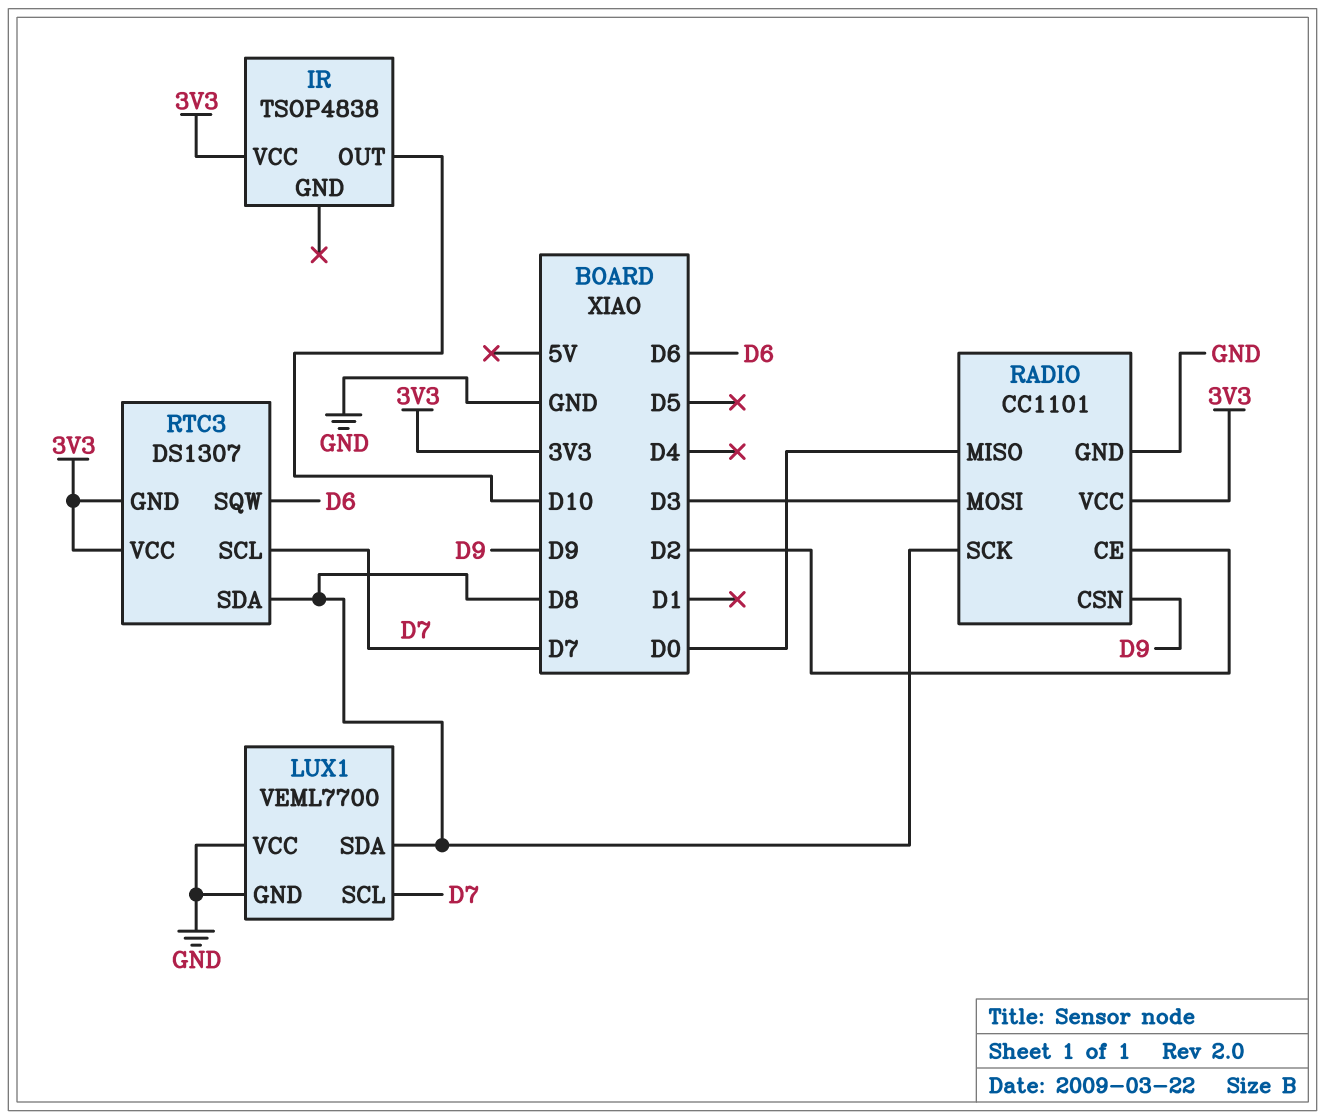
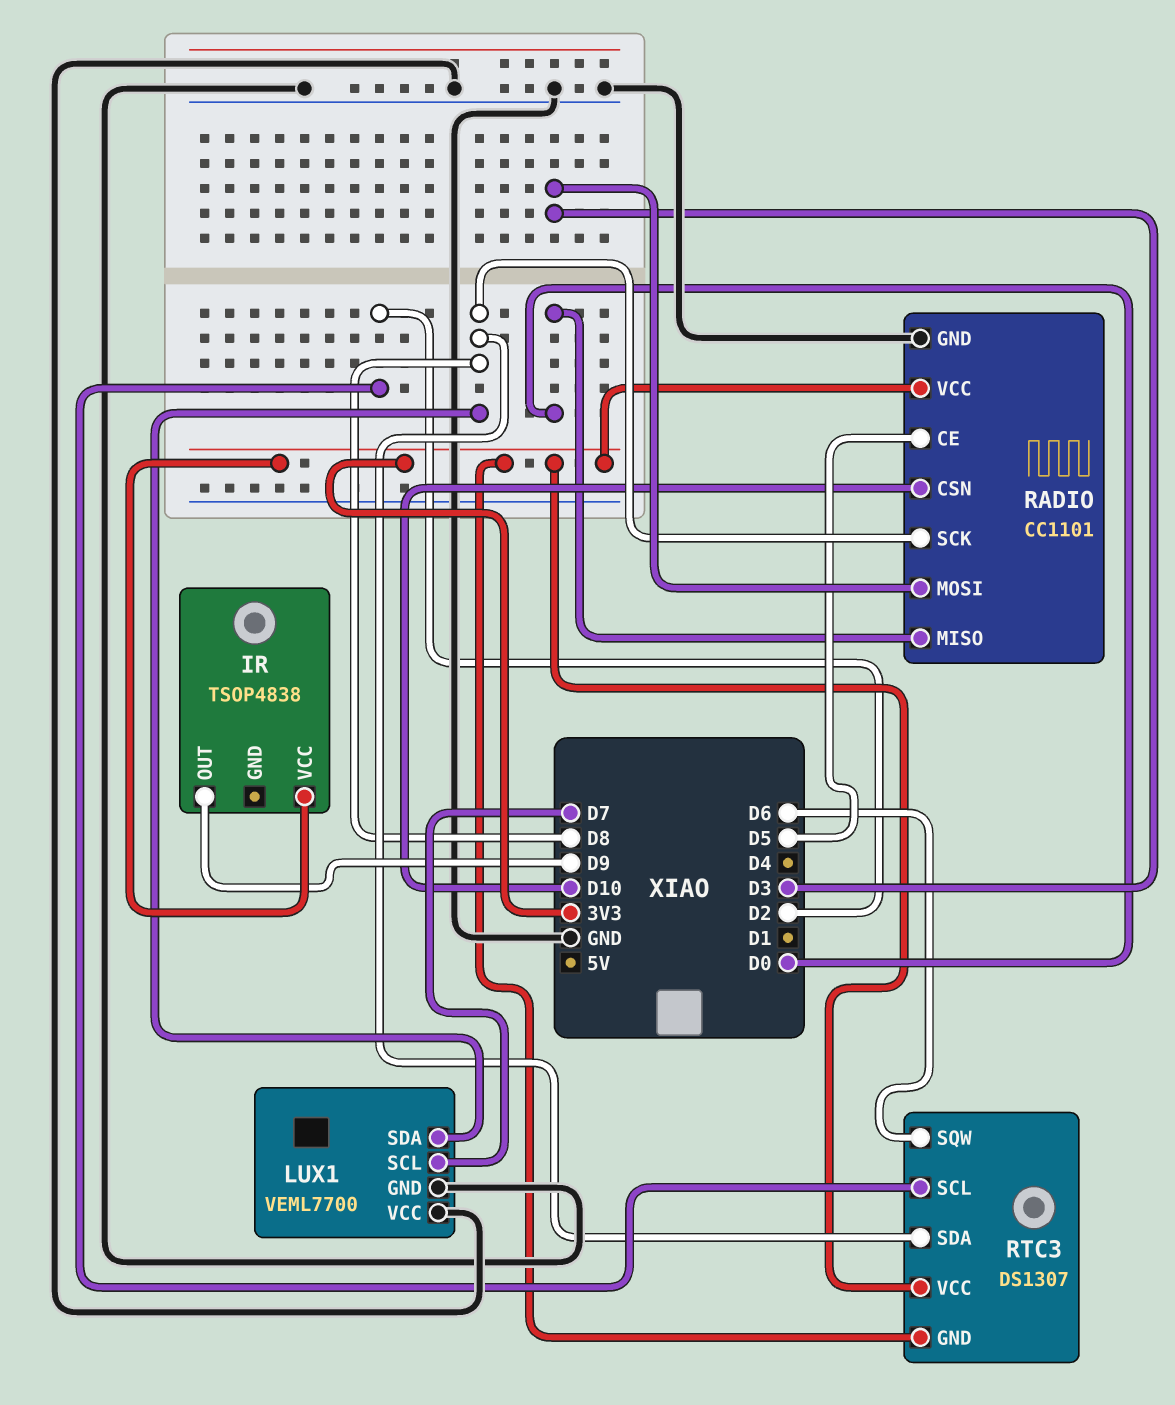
IR pin OUT: D10 -> D9
RADIO pin CE: D2 -> D5
RADIO pin CSN: D9 -> D10
RTC3 pin SCL: D7 -> D2

